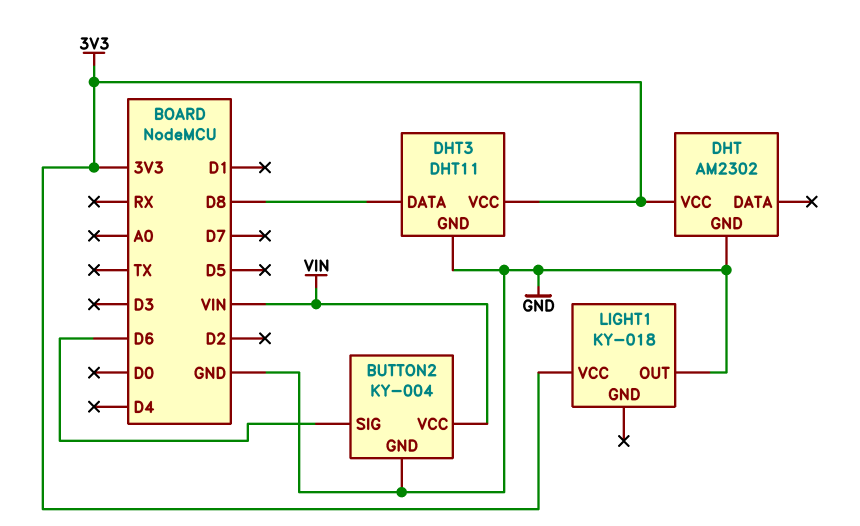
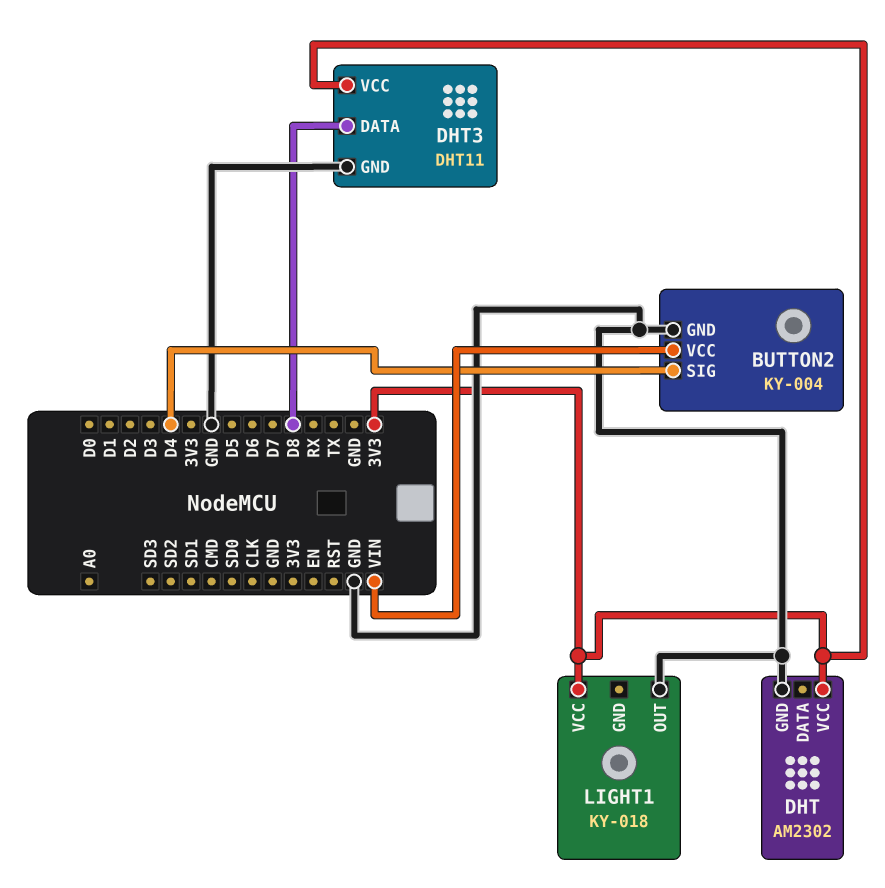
BUTTON2 pin SIG: D6 -> D4

